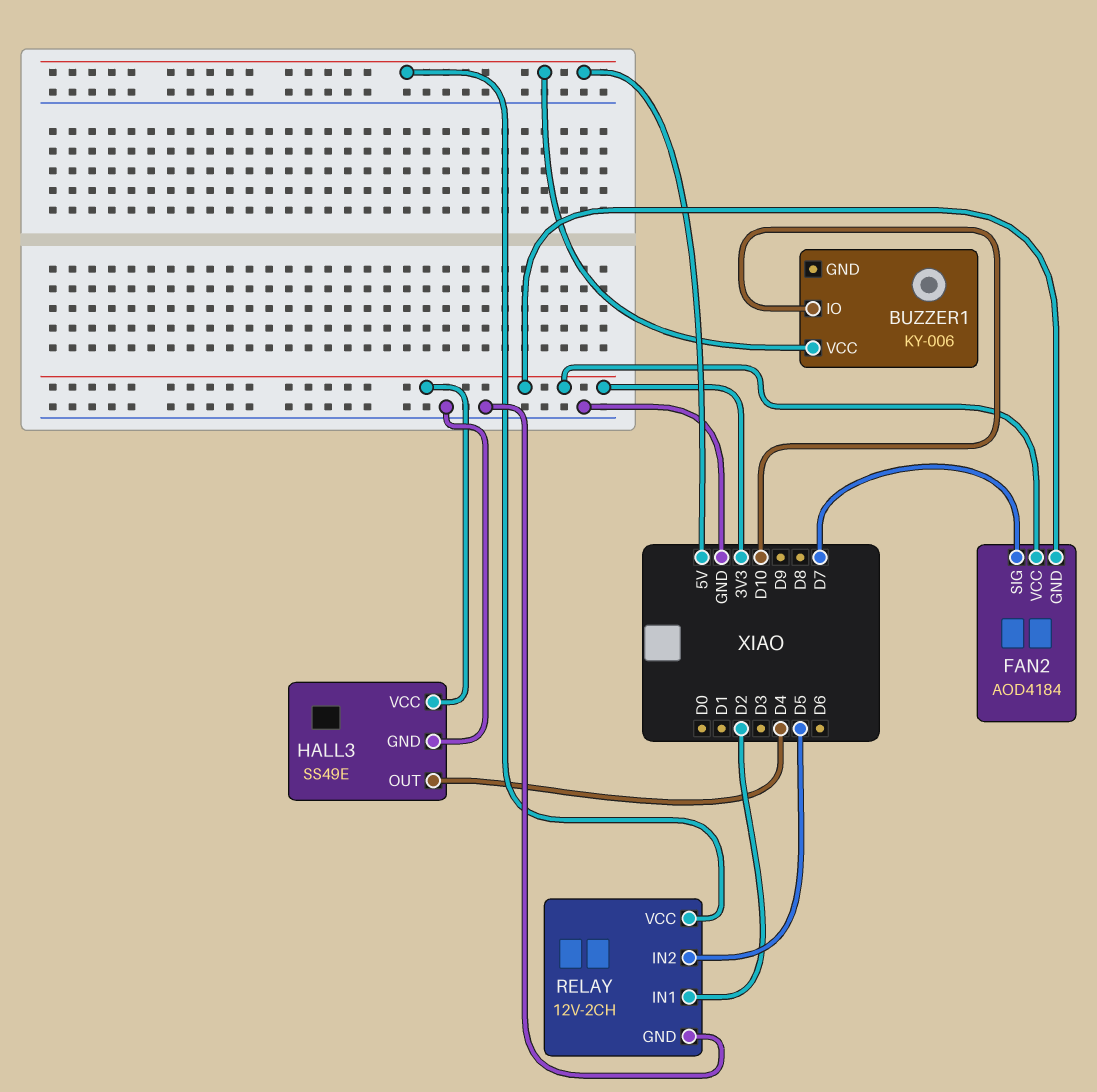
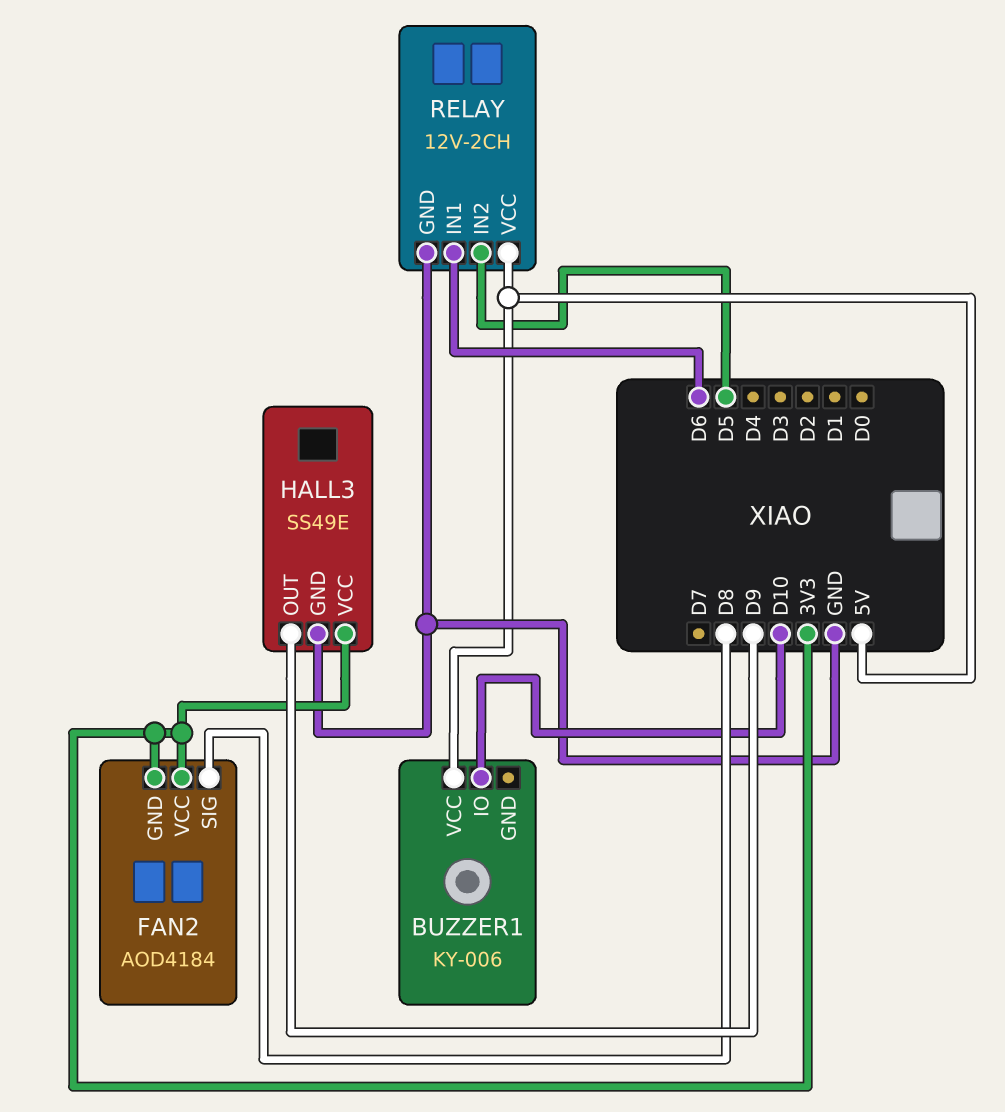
FAN2 pin SIG: D7 -> D8
HALL3 pin OUT: D4 -> D9
RELAY pin IN1: D2 -> D6

